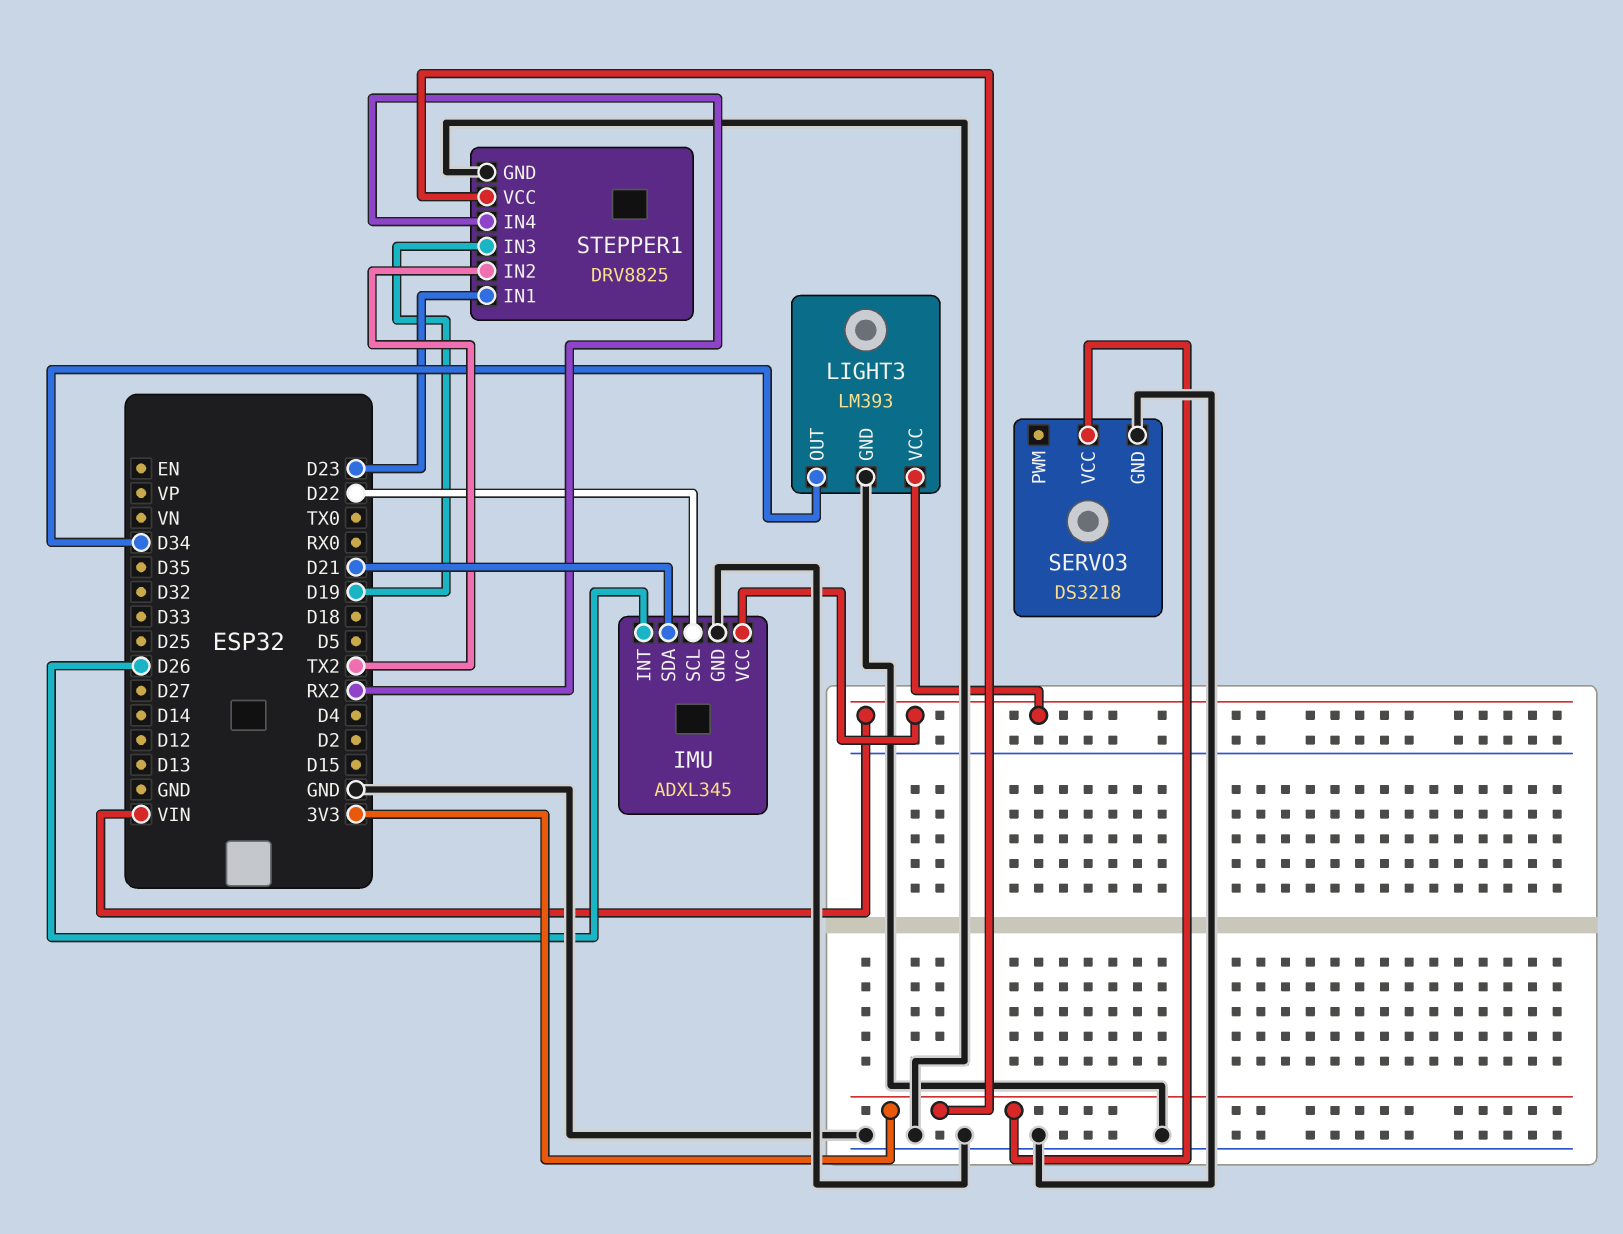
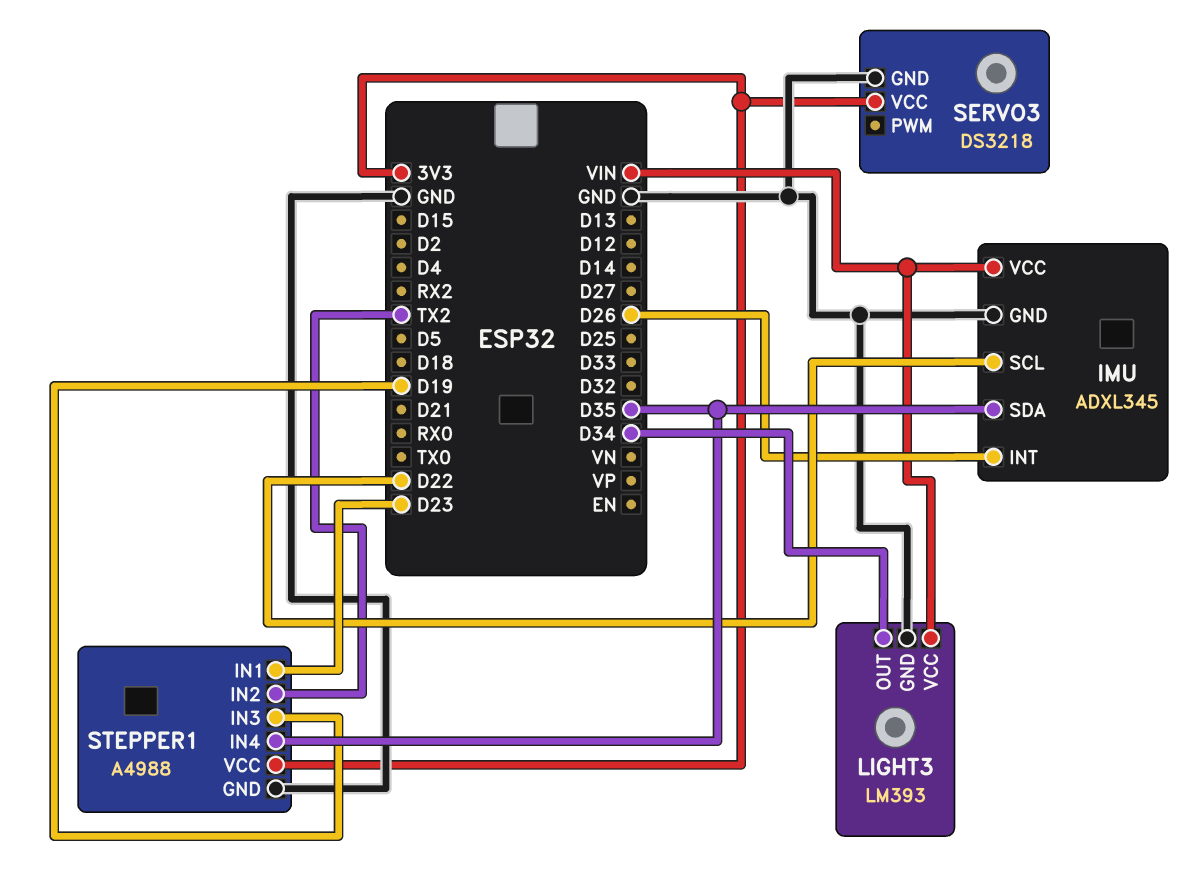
IMU pin SDA: D21 -> D35
STEPPER1: DRV8825 -> A4988
STEPPER1 pin IN4: RX2 -> D35

